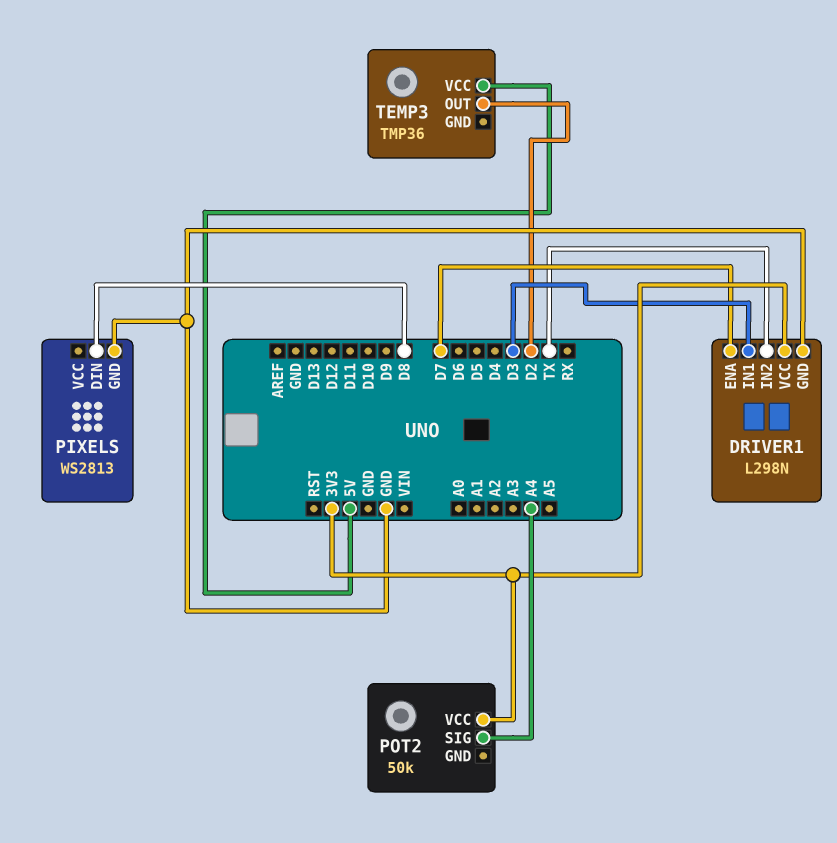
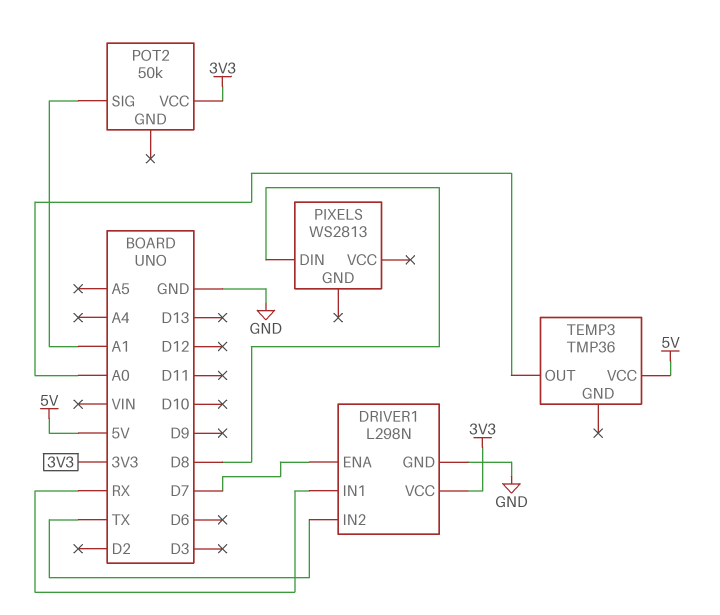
DRIVER1 pin IN1: D3 -> RX
PIXELS pin GND: GND -> none
POT2 pin SIG: A4 -> A1
TEMP3 pin OUT: D2 -> A0

